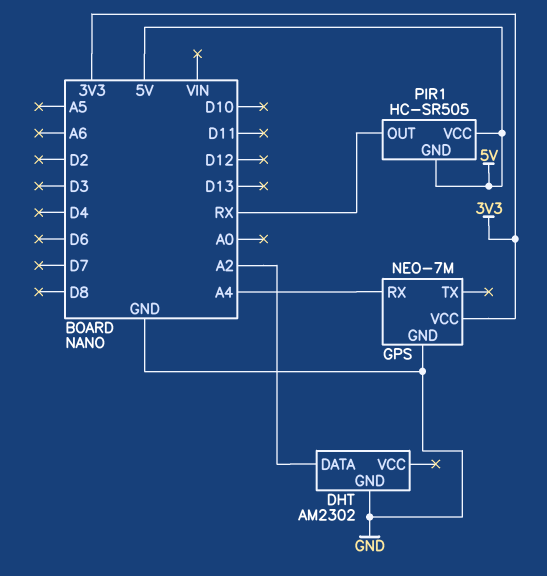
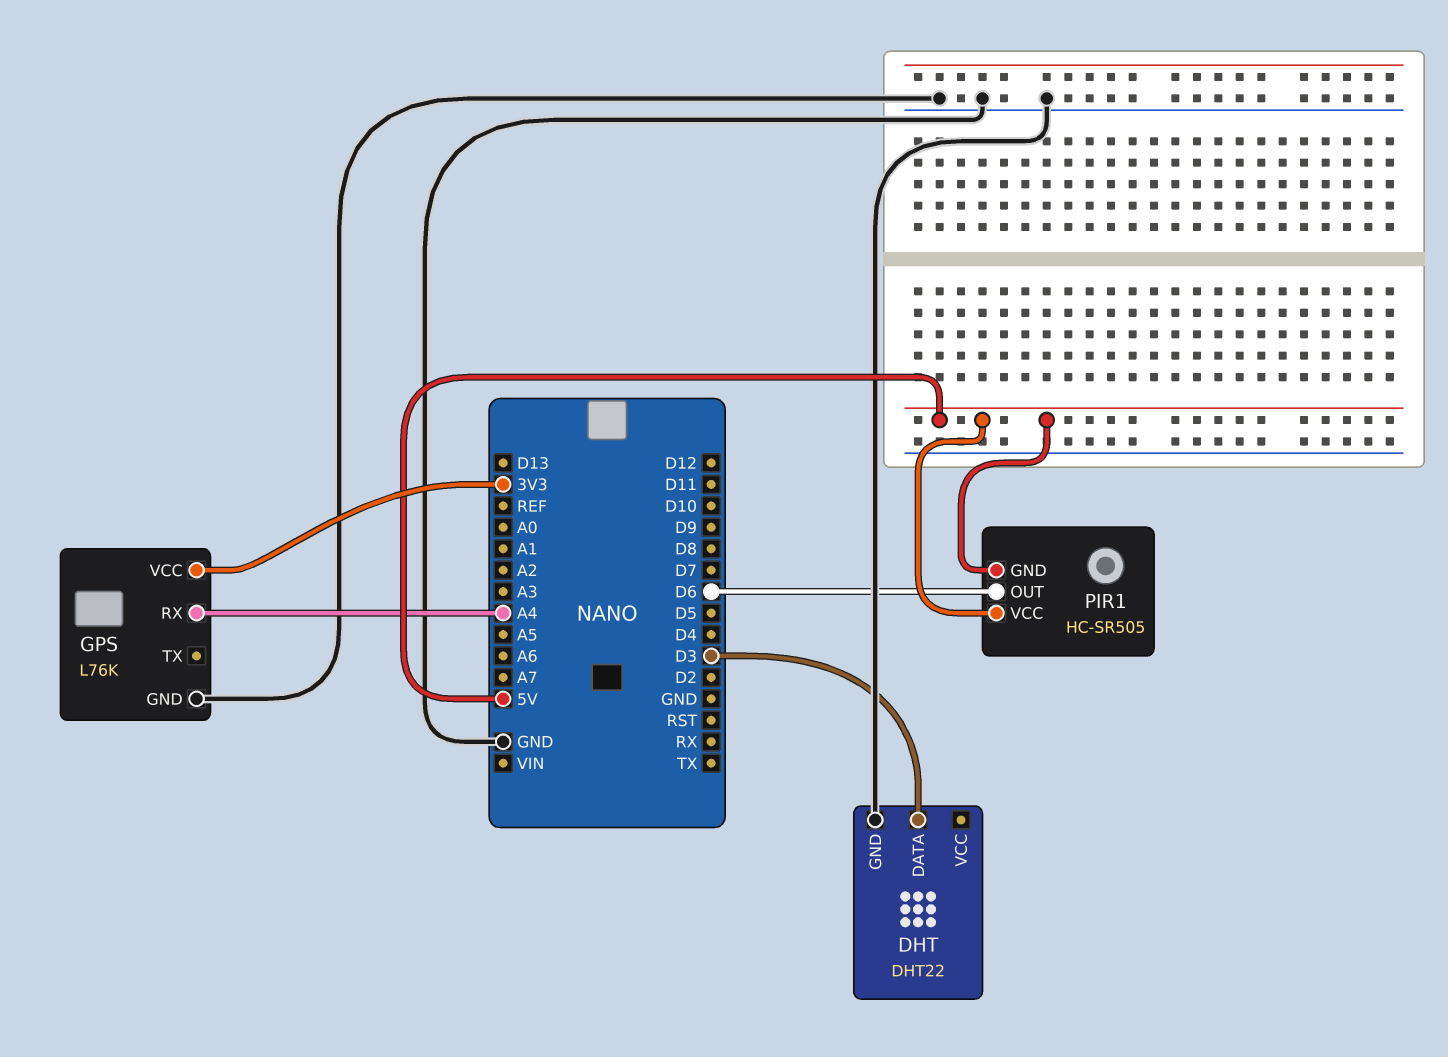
DHT: AM2302 -> DHT22
DHT pin DATA: A2 -> D3
GPS: NEO-7M -> L76K
PIR1 pin OUT: RX -> D6

